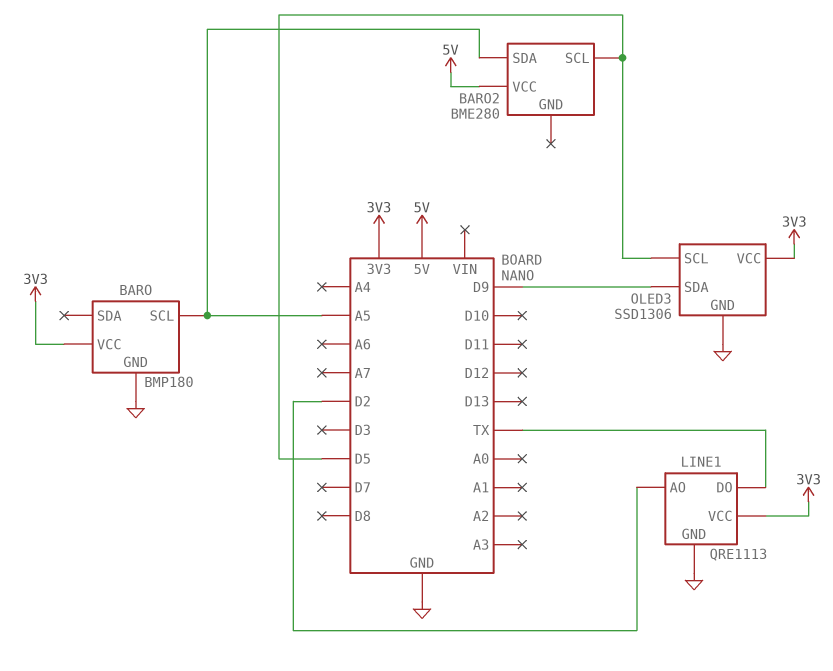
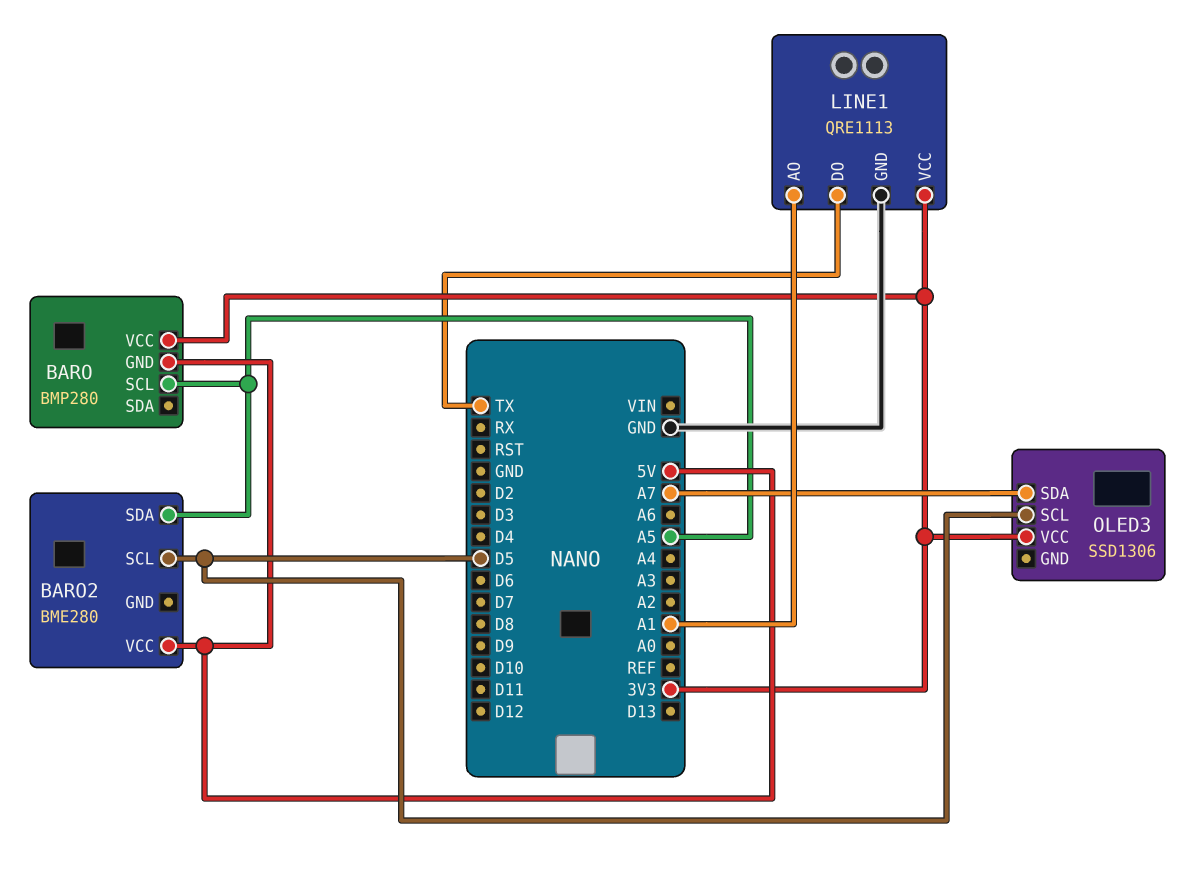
BARO: BMP180 -> BMP280
BARO pin GND: GND -> 5V
LINE1 pin AO: D2 -> A1
OLED3 pin GND: GND -> none
OLED3 pin SDA: D9 -> A7

